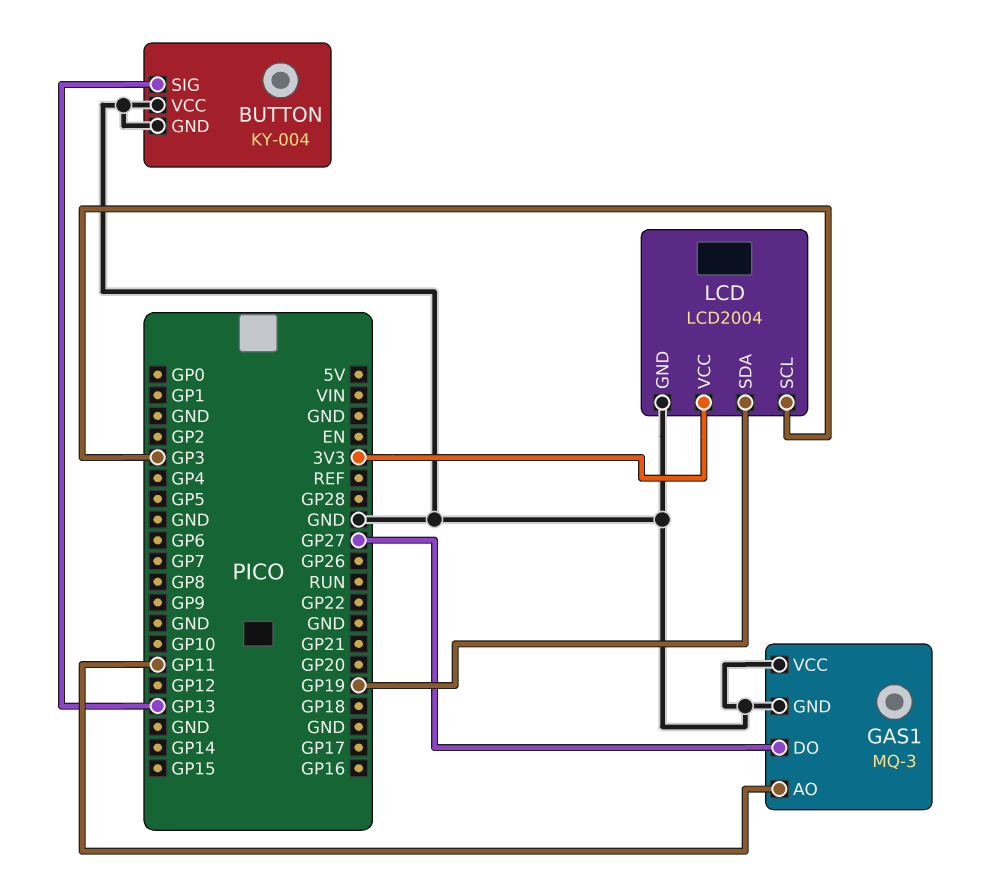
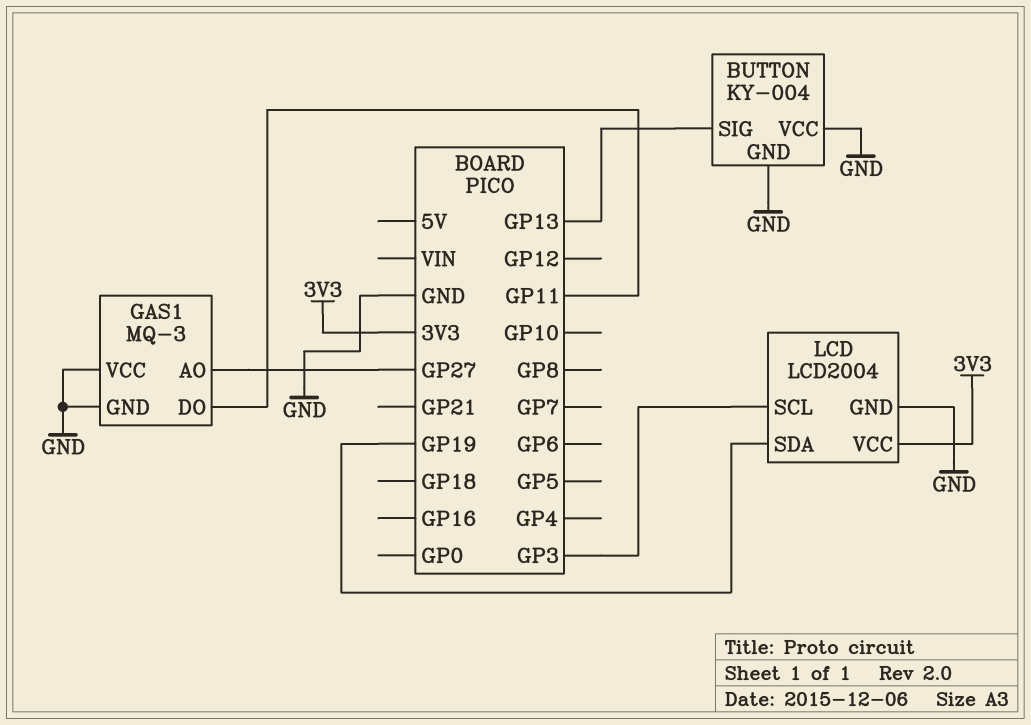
GAS1 pin AO: GP11 -> GP27
GAS1 pin DO: GP27 -> GP11

